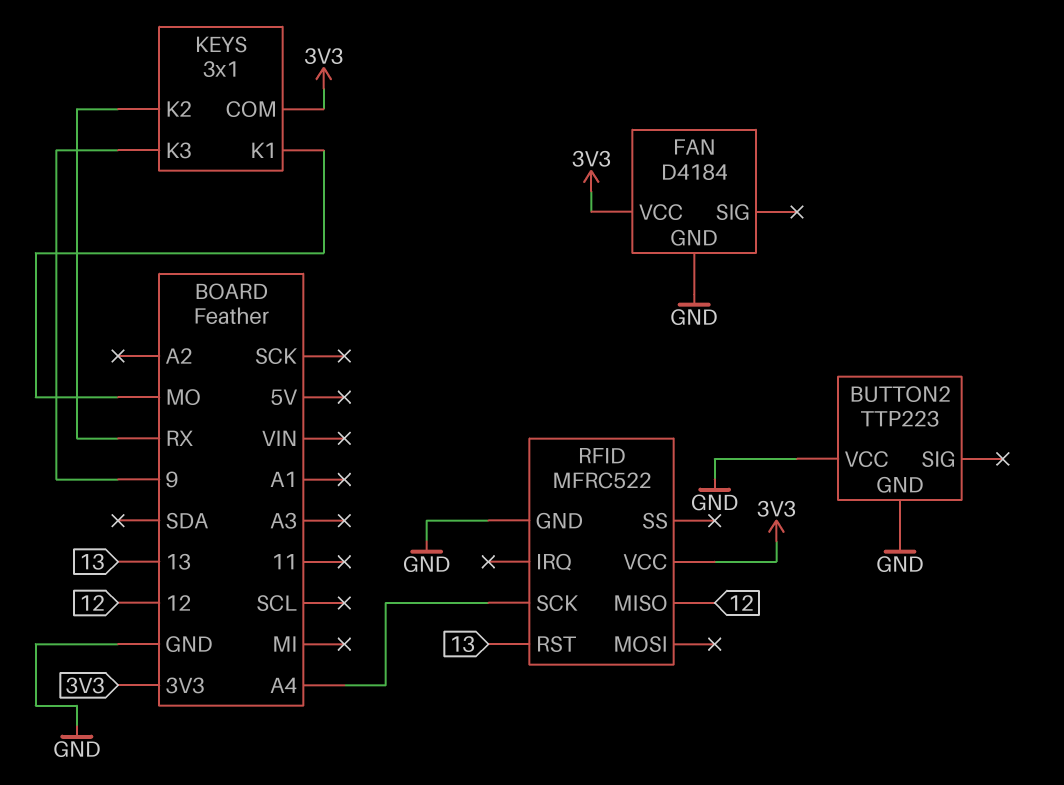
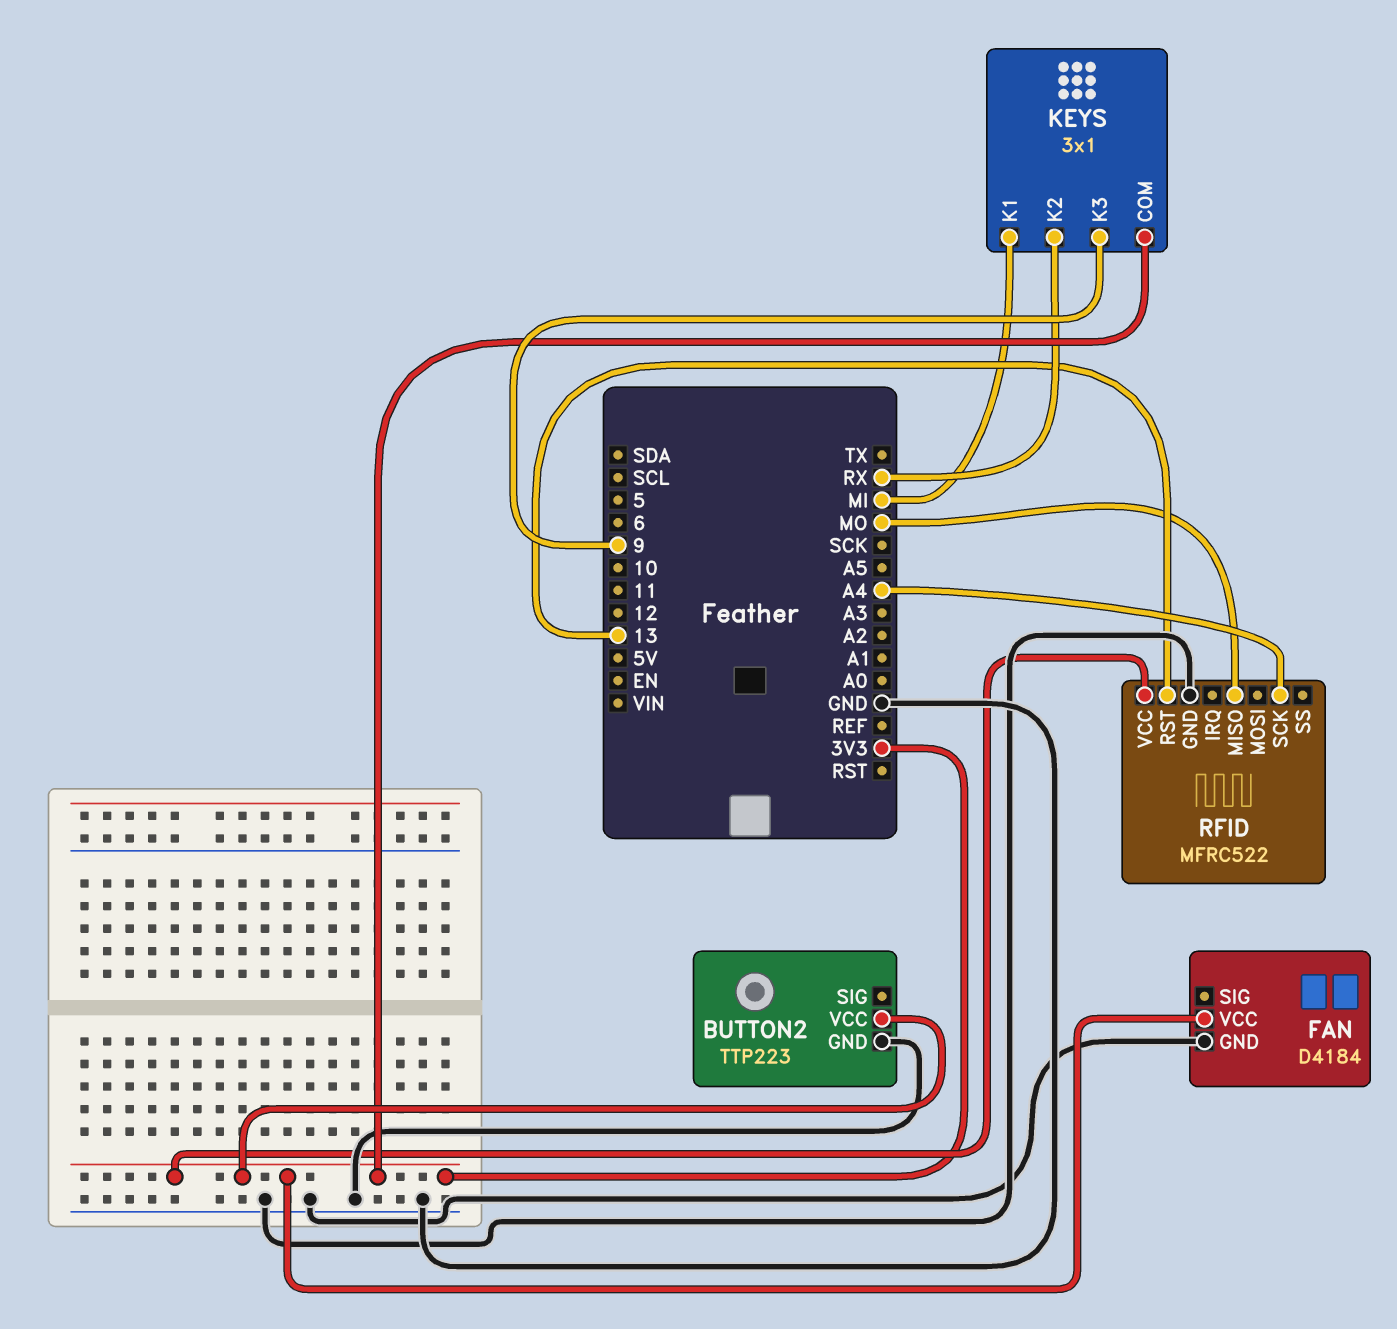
BUTTON2 pin VCC: GND -> 3V3
KEYS pin K1: MO -> MI
RFID pin MISO: 12 -> MO

